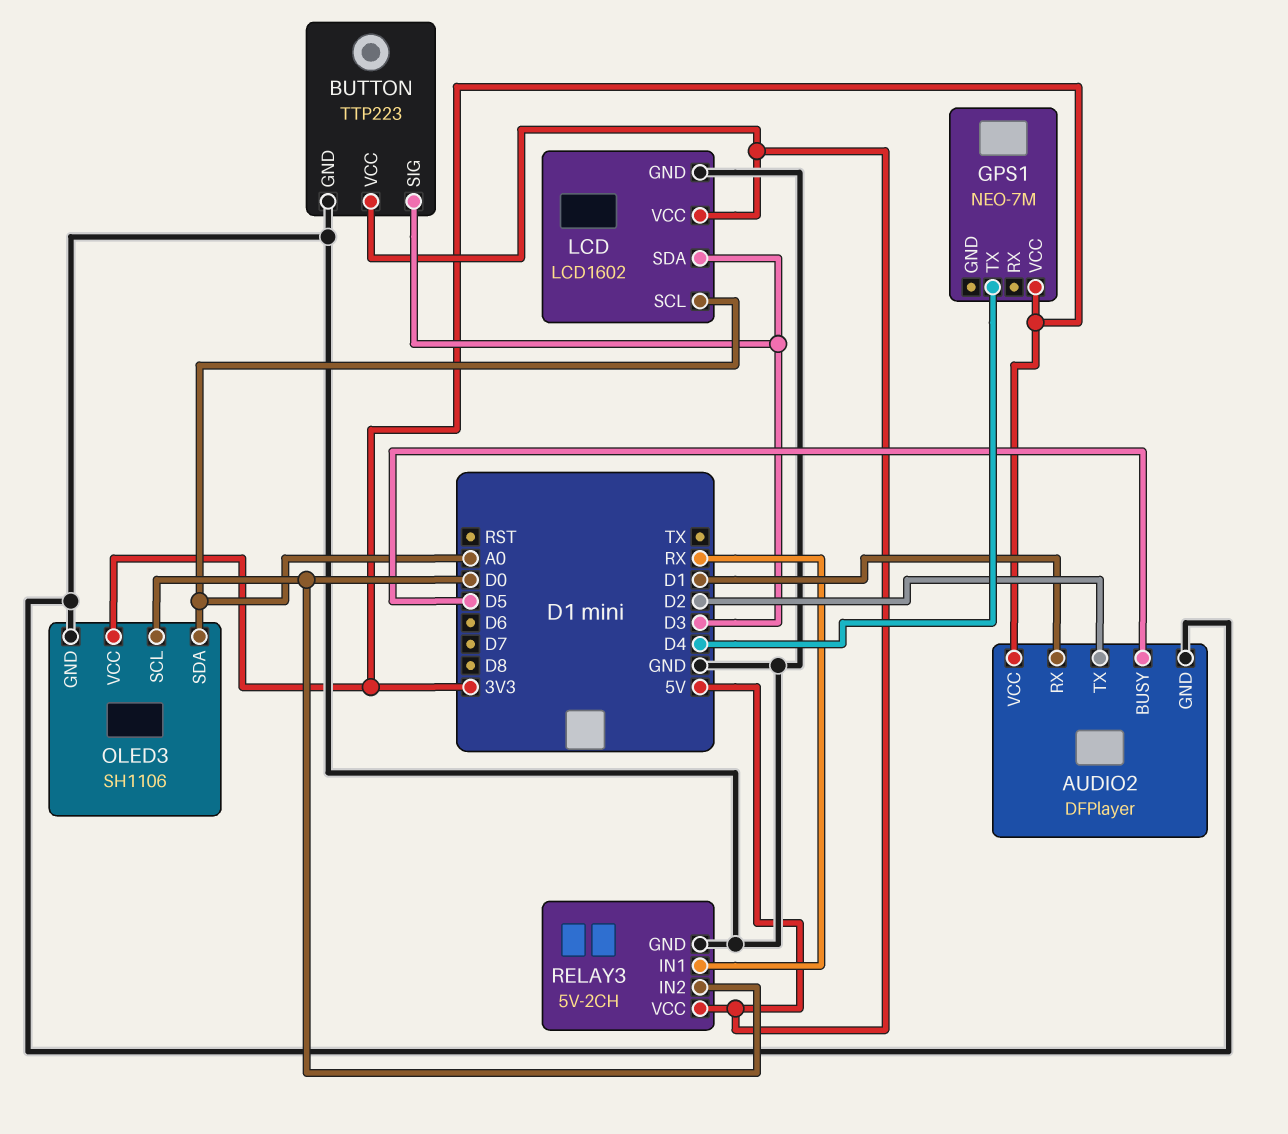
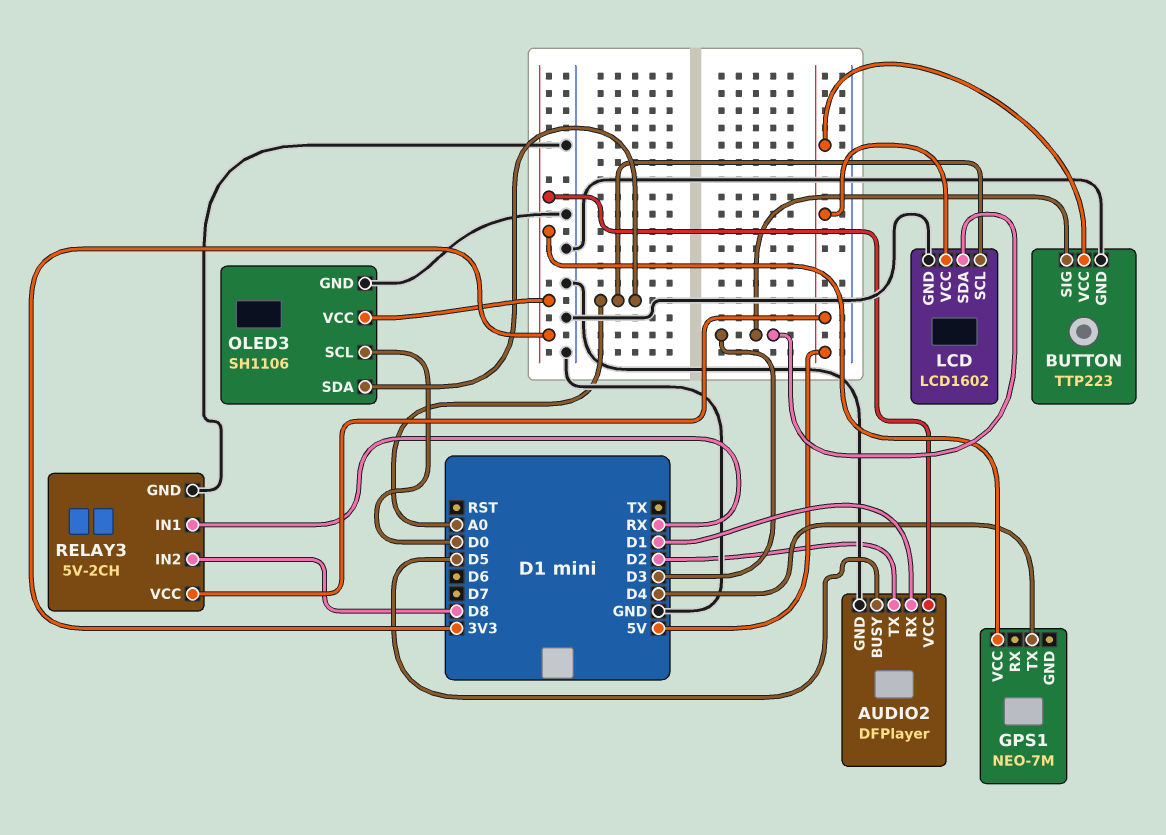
RELAY3 pin IN2: D0 -> D8

